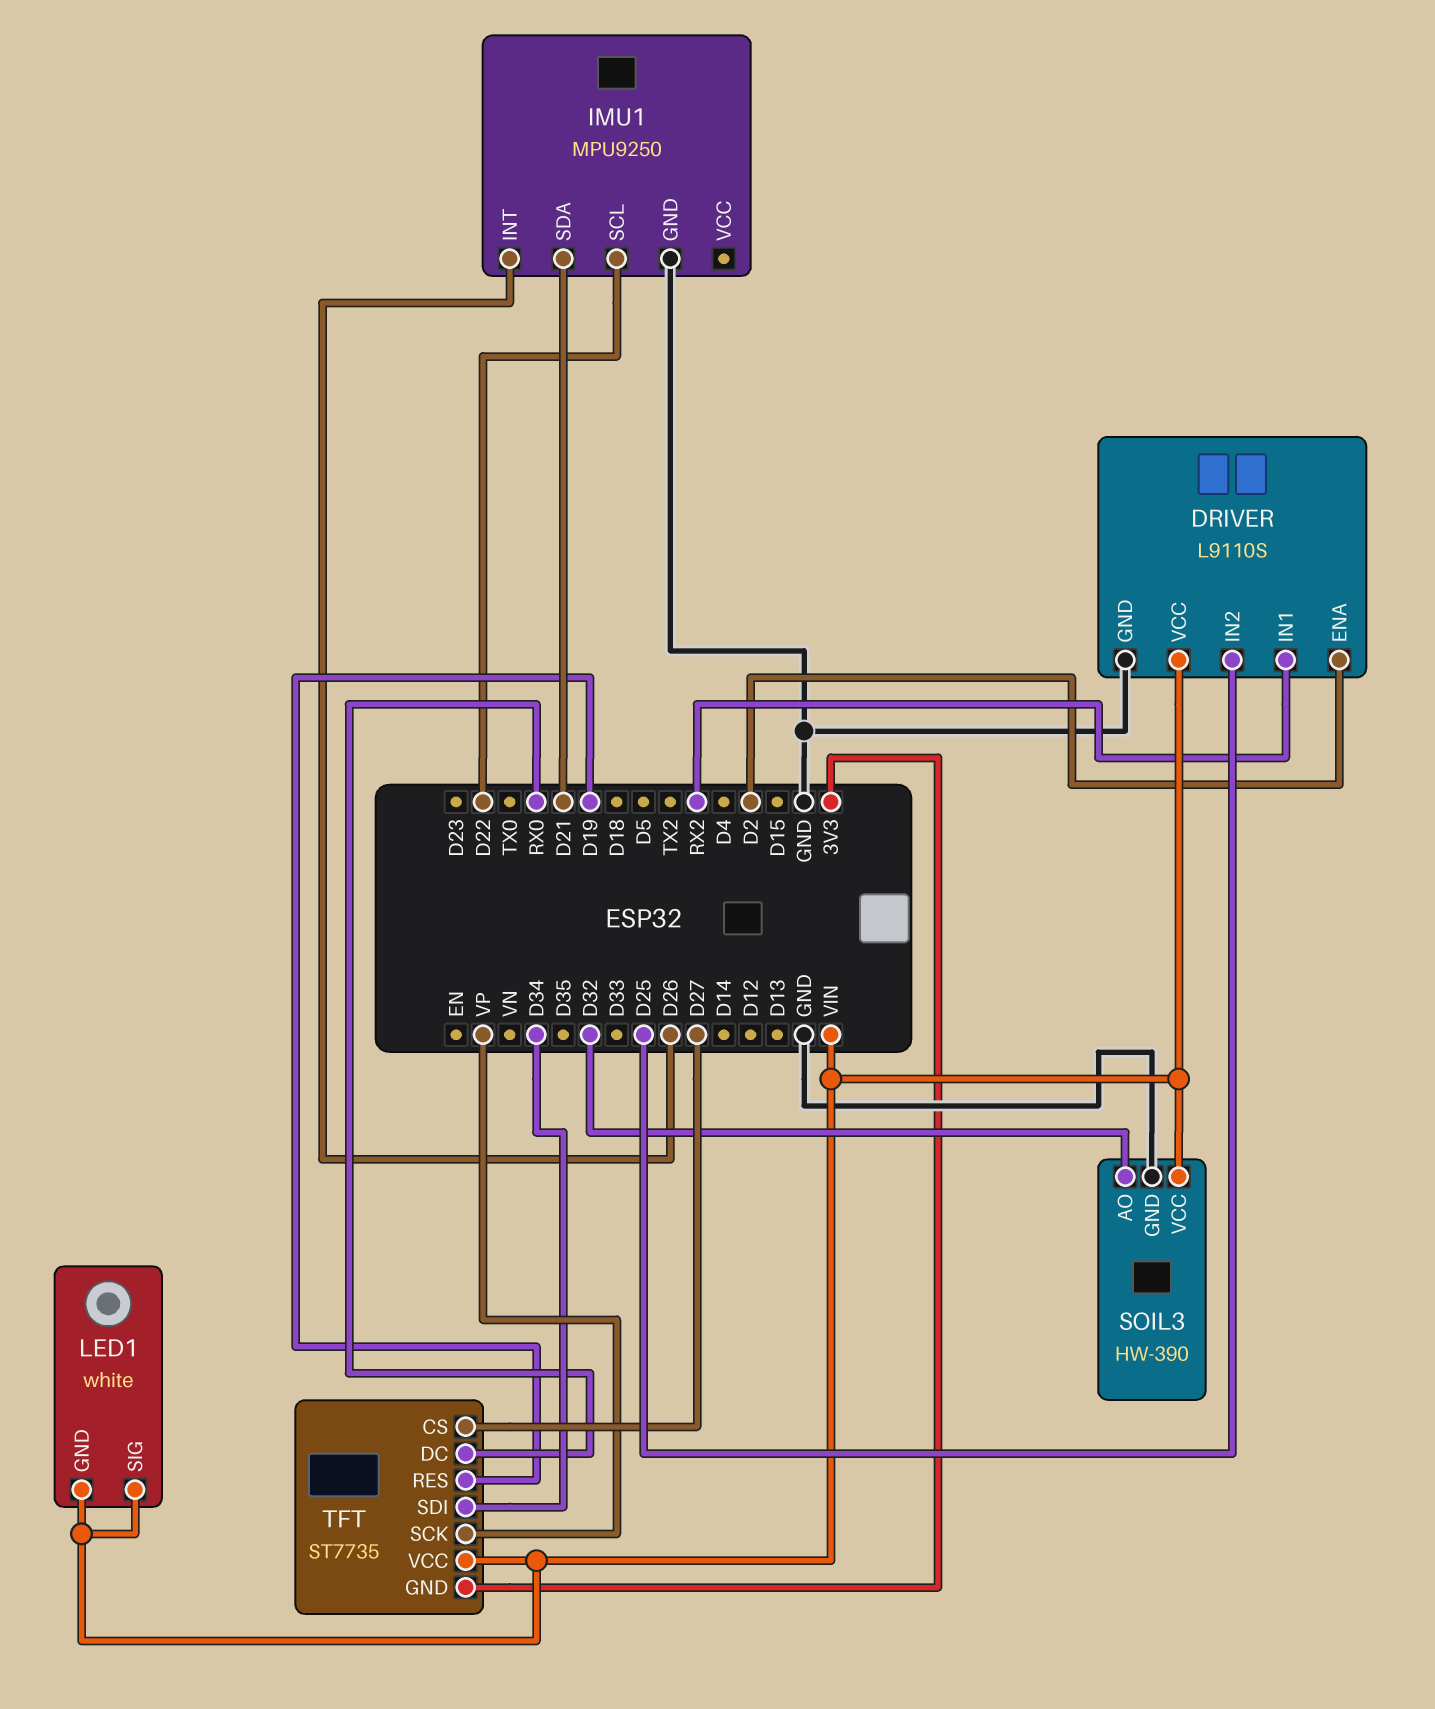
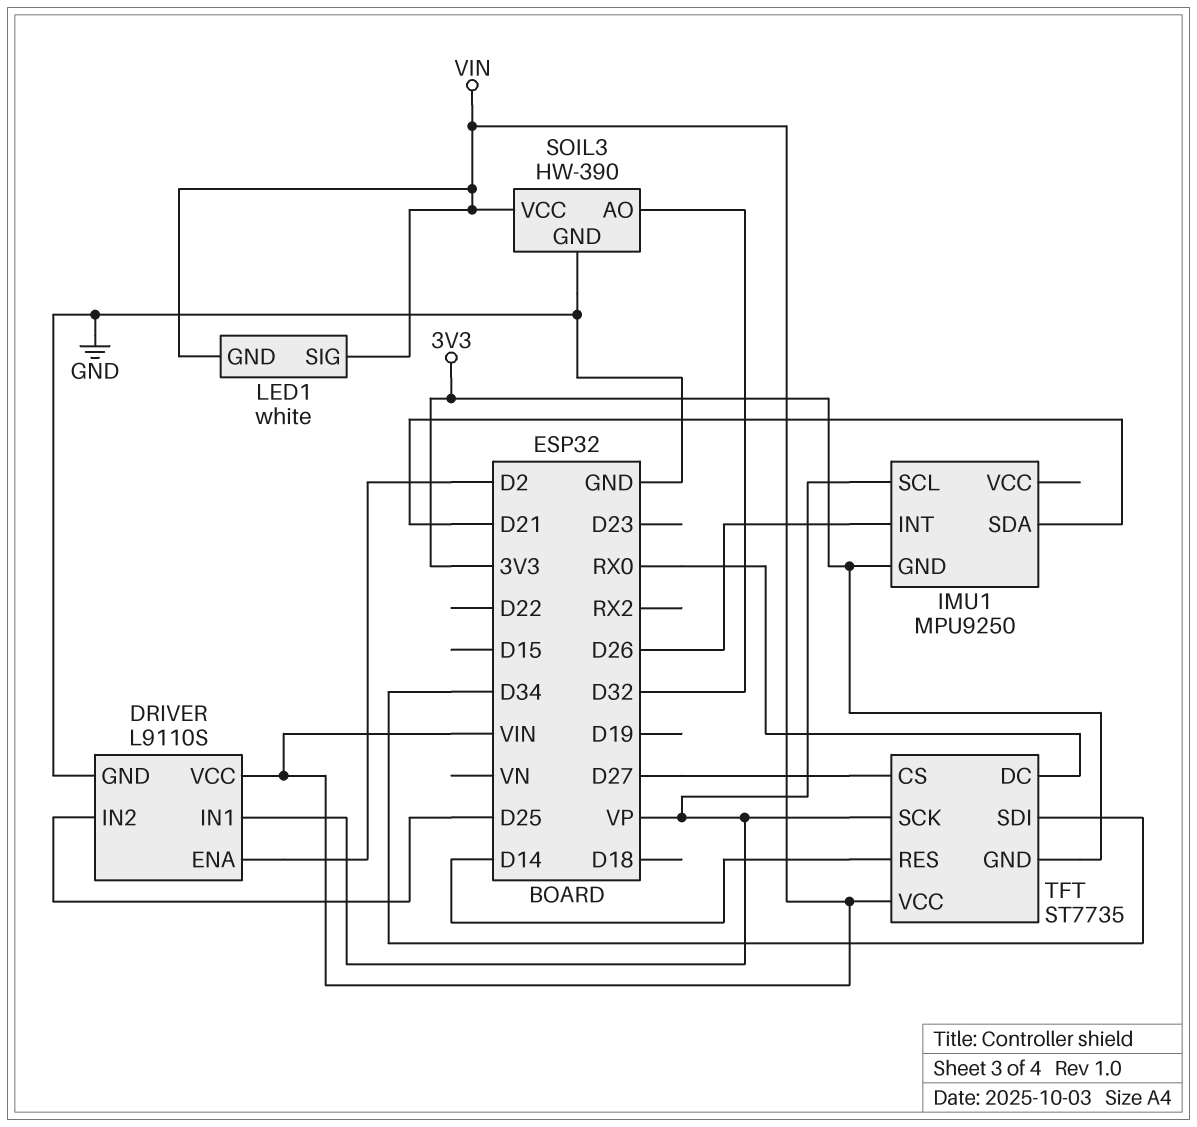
DRIVER pin IN1: RX2 -> VP
IMU1 pin GND: GND -> 3V3
IMU1 pin SCL: D22 -> VP
TFT pin RES: D19 -> D14

